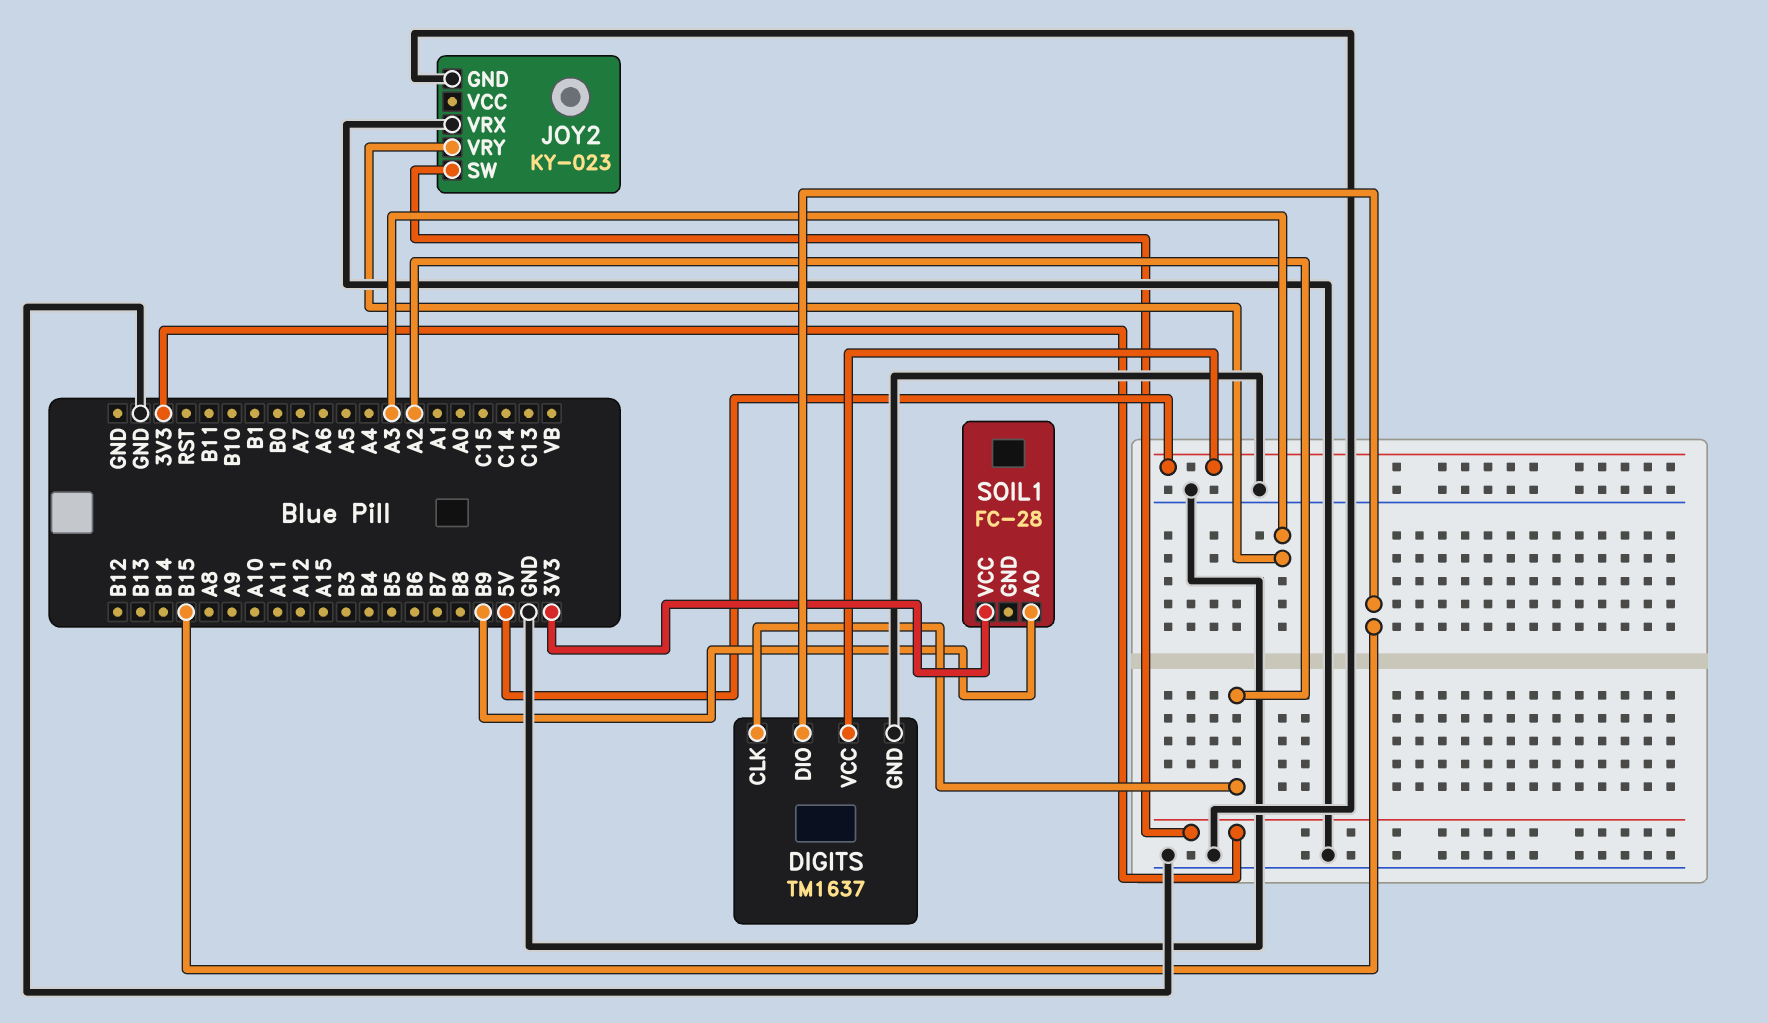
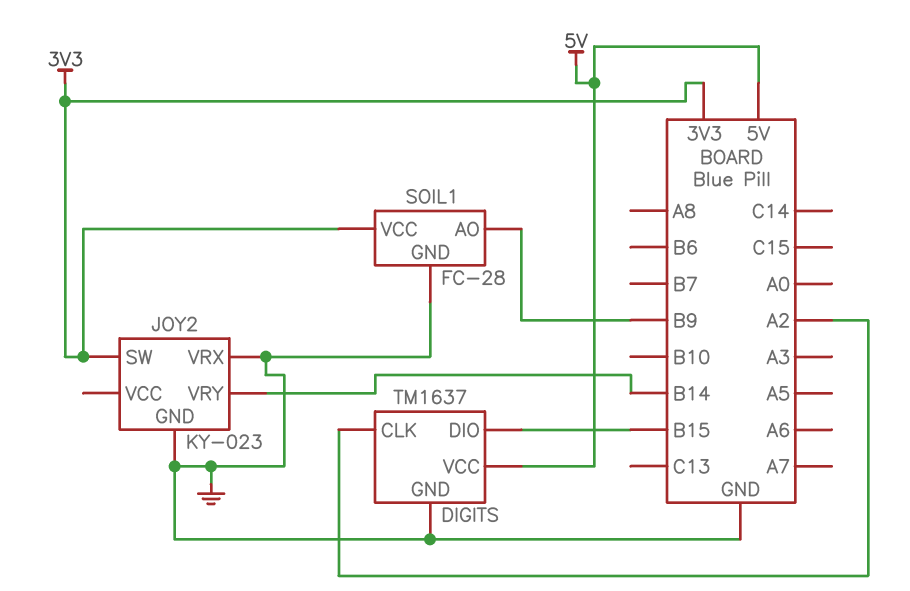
JOY2 pin VRY: A3 -> B14
SOIL1 pin GND: none -> GND

